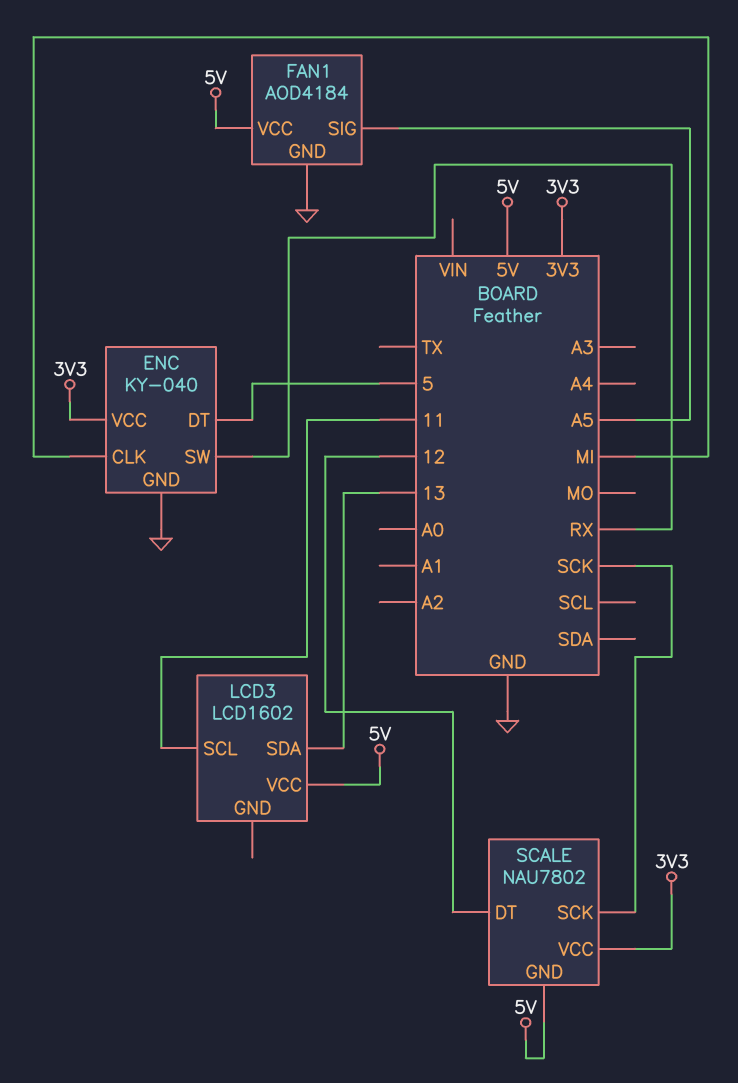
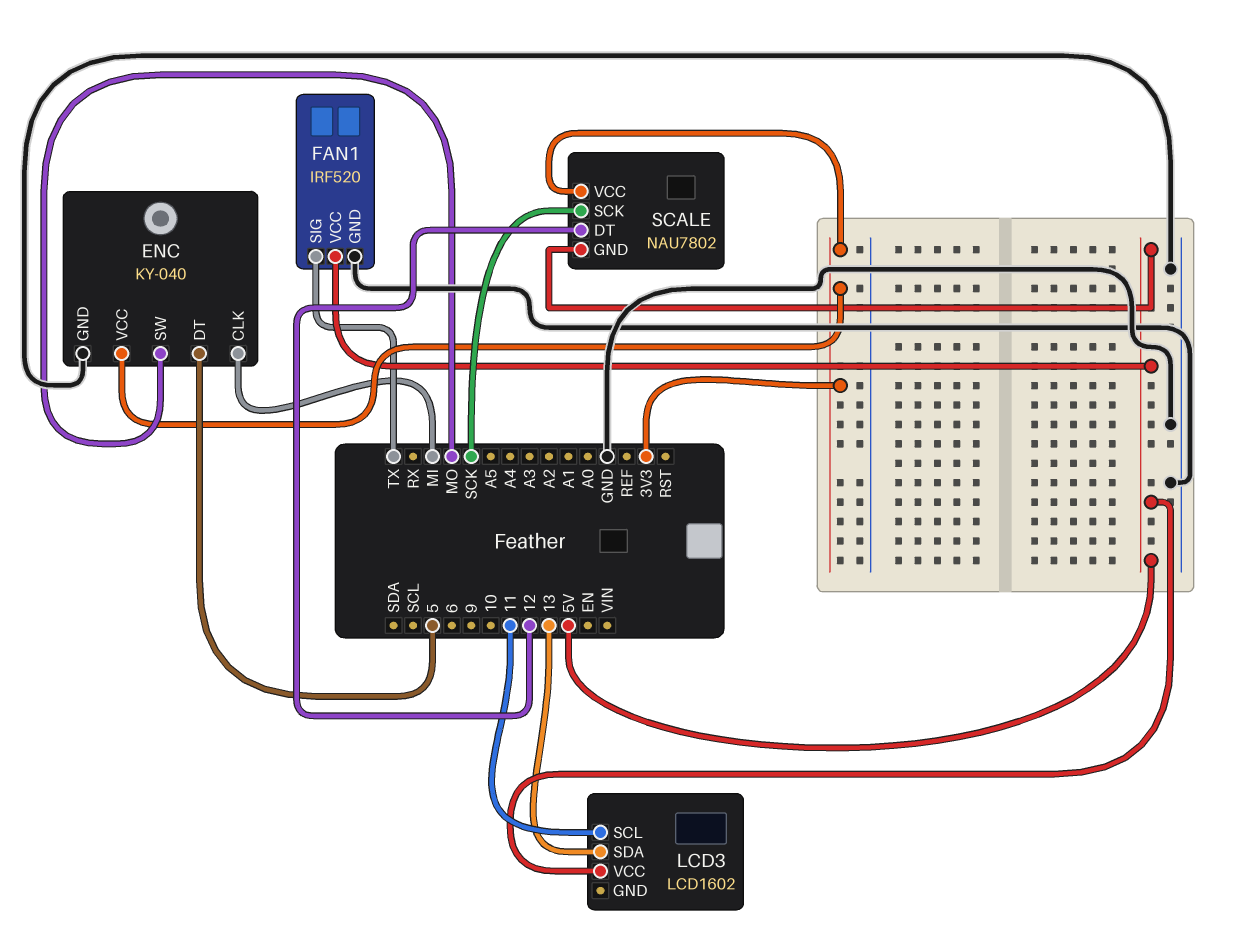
ENC pin SW: RX -> MO
FAN1: AOD4184 -> IRF520
FAN1 pin SIG: A5 -> TX

